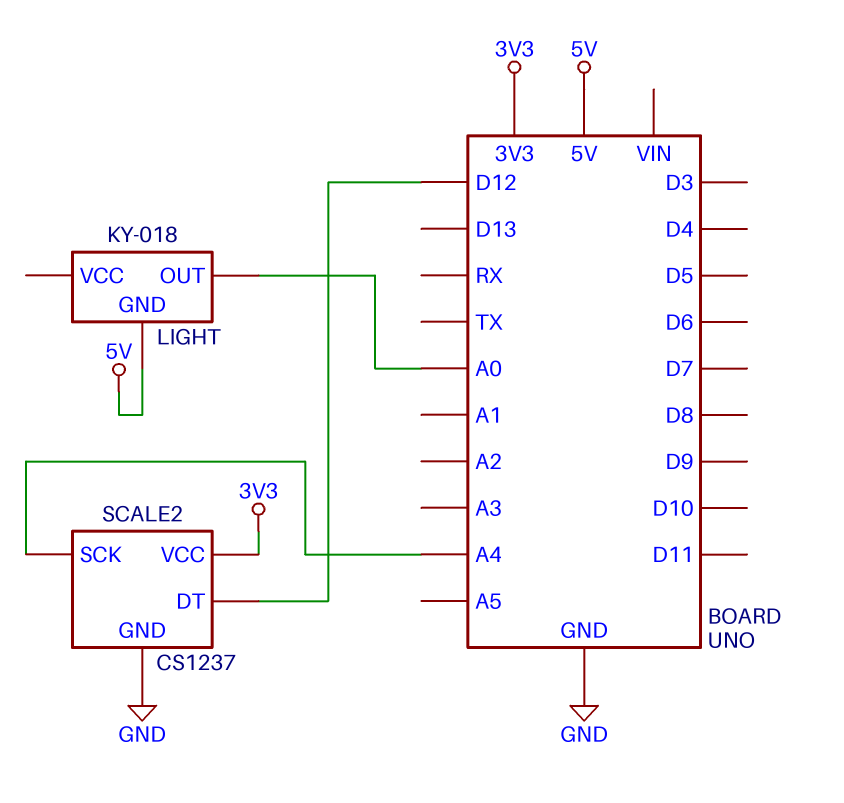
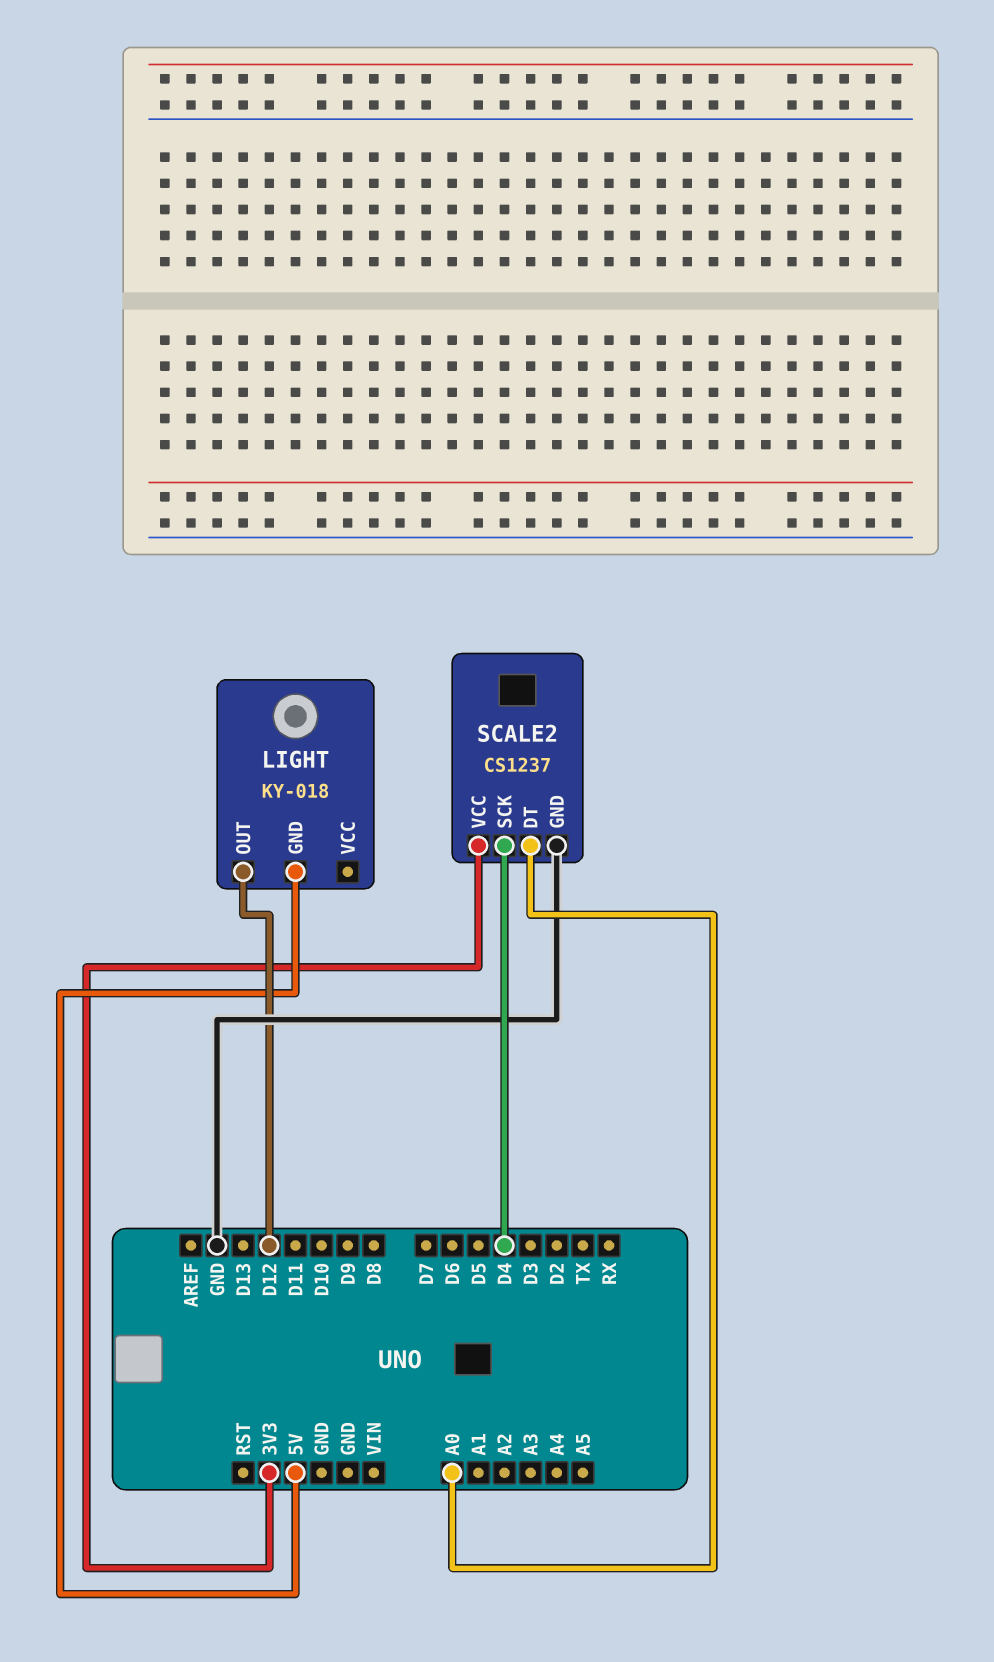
LIGHT pin OUT: A0 -> D12
SCALE2 pin DT: D12 -> A0
SCALE2 pin SCK: A4 -> D4

